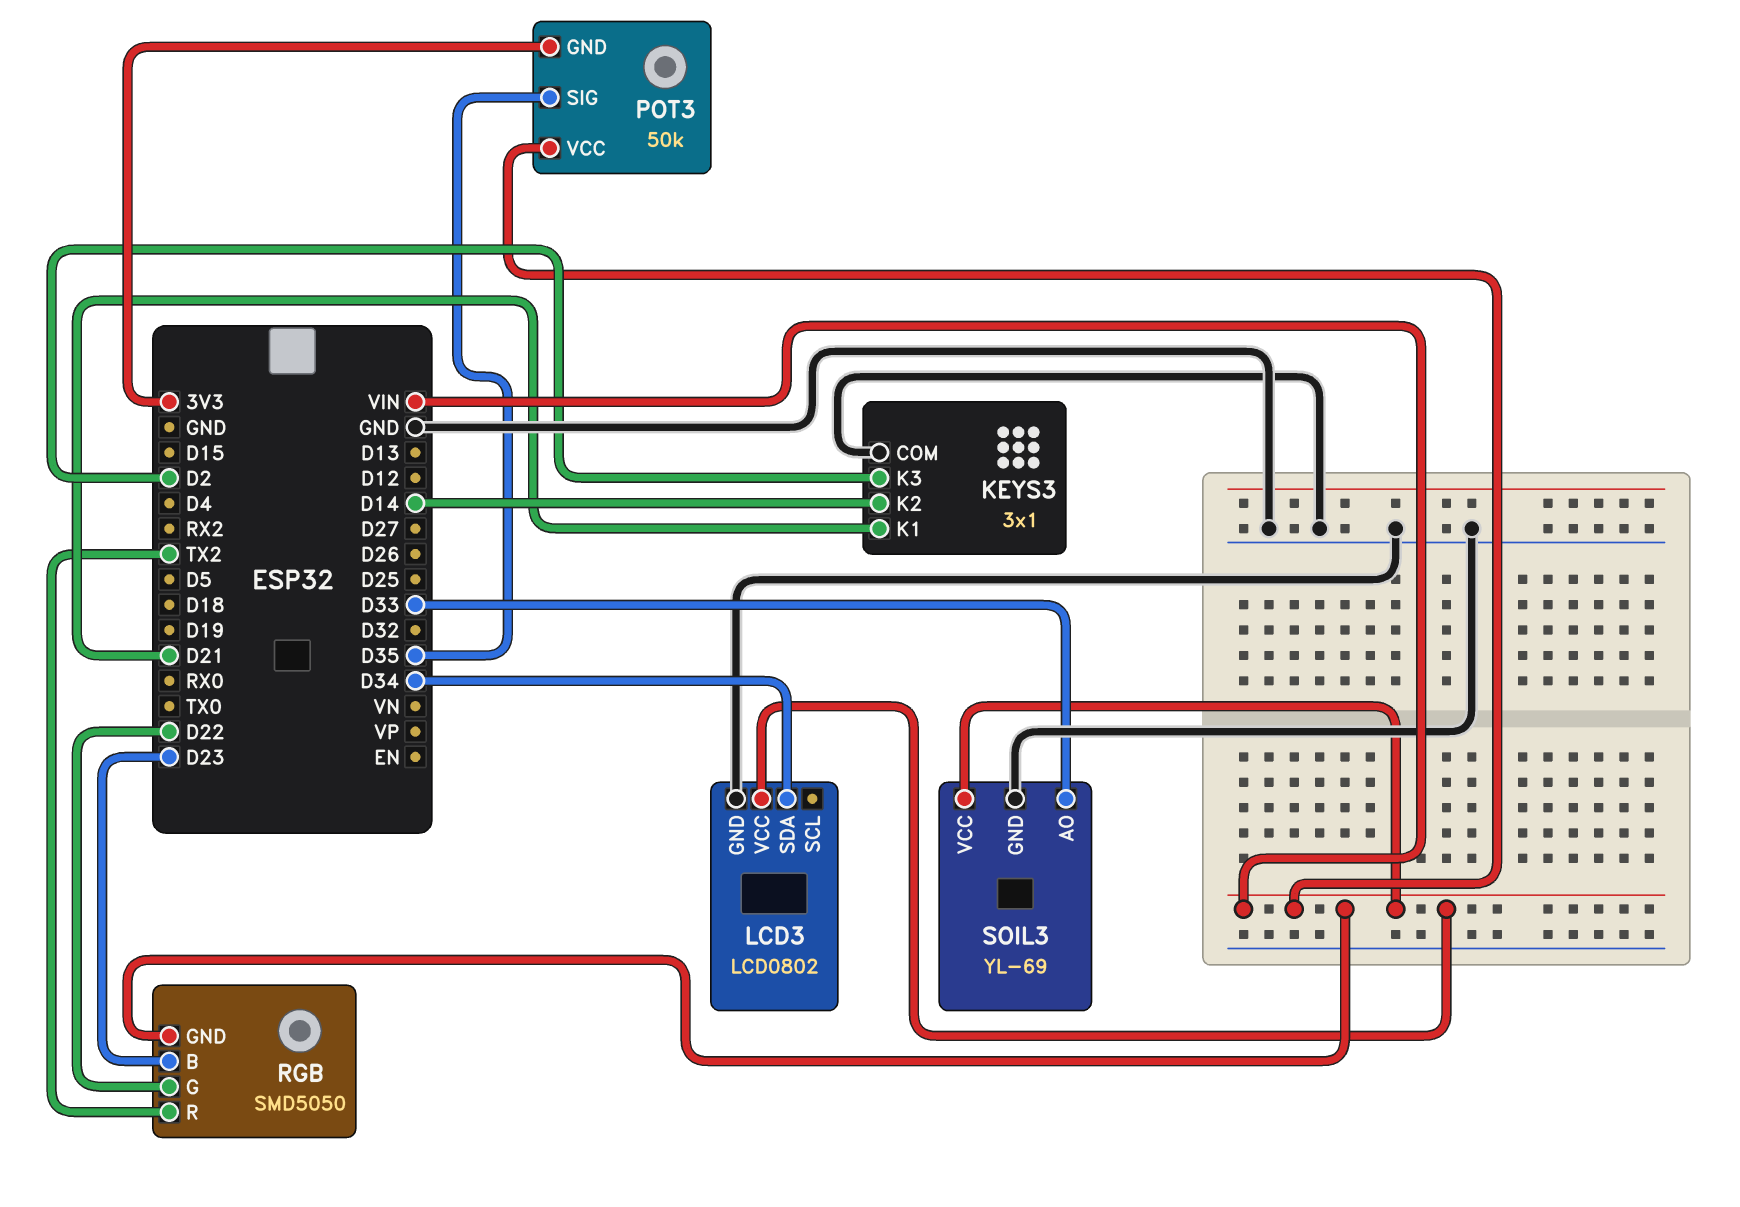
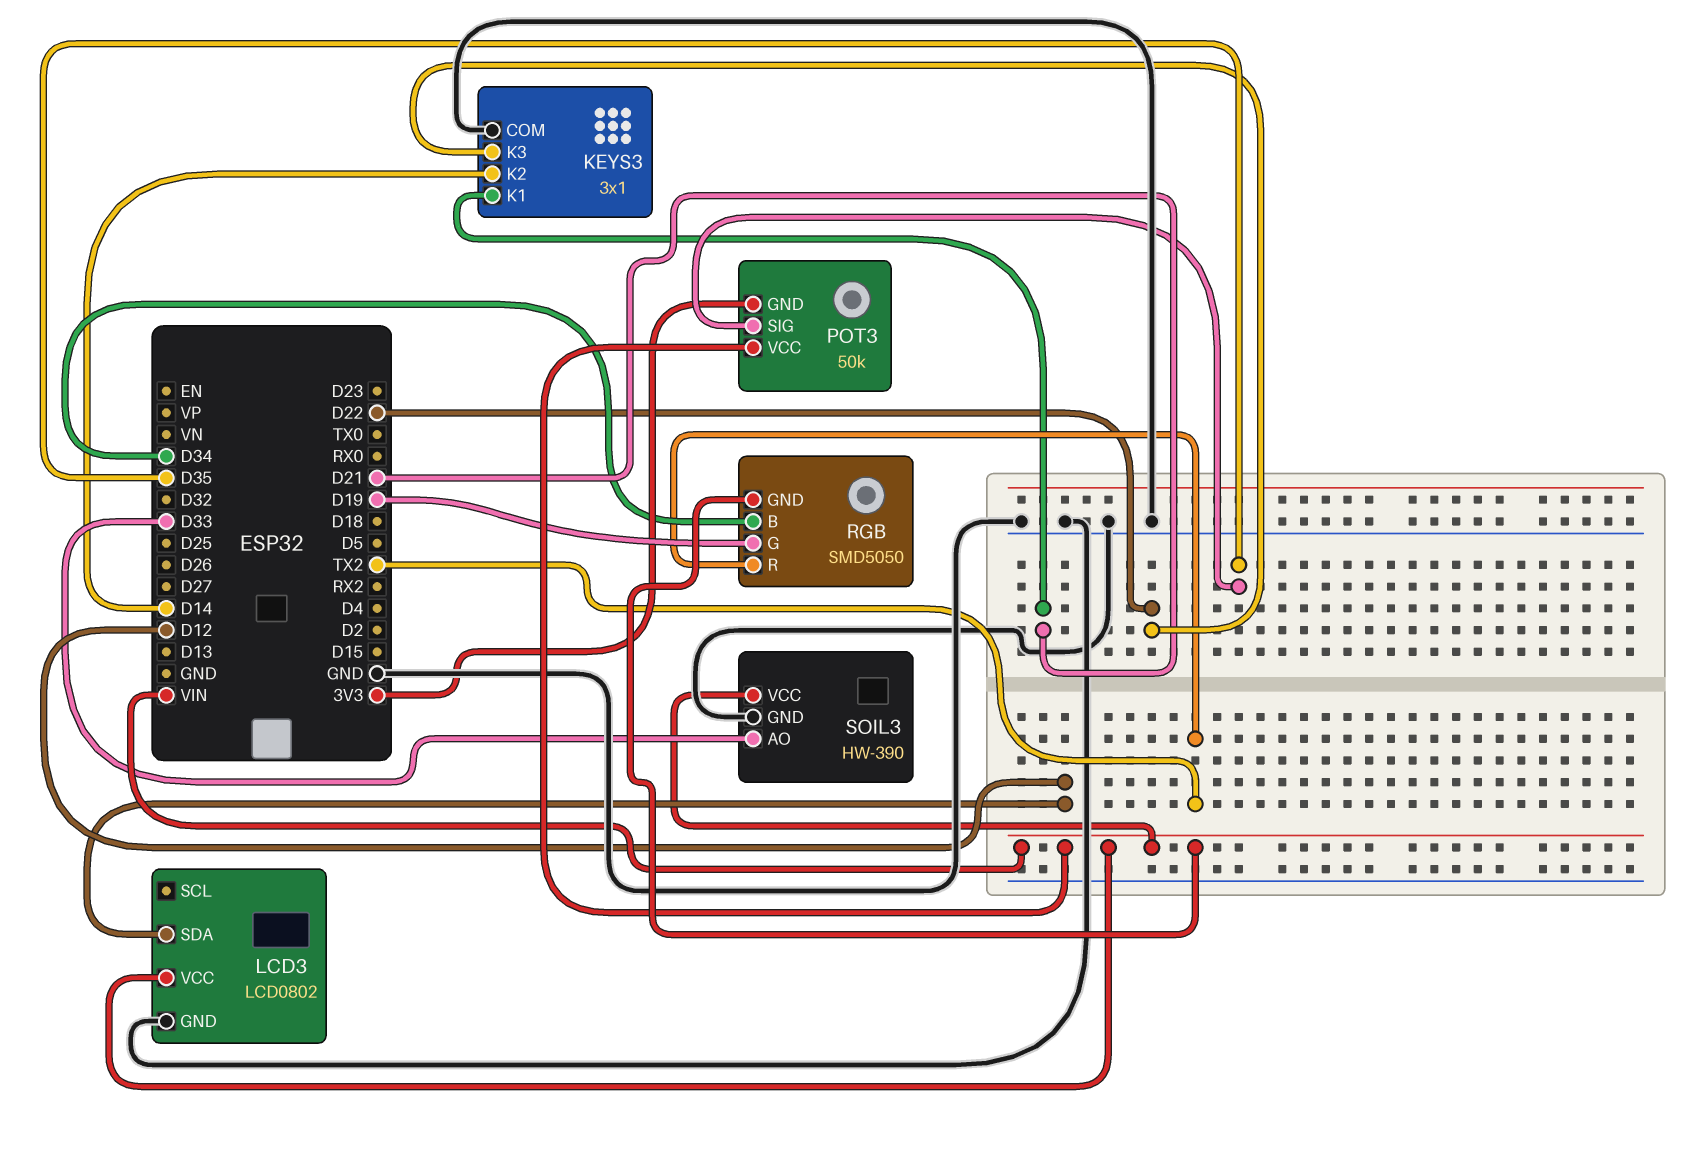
KEYS3 pin K3: D2 -> D22
LCD3 pin SDA: D34 -> D12
RGB pin B: D23 -> D34
RGB pin G: D22 -> D19
SOIL3: YL-69 -> HW-390

